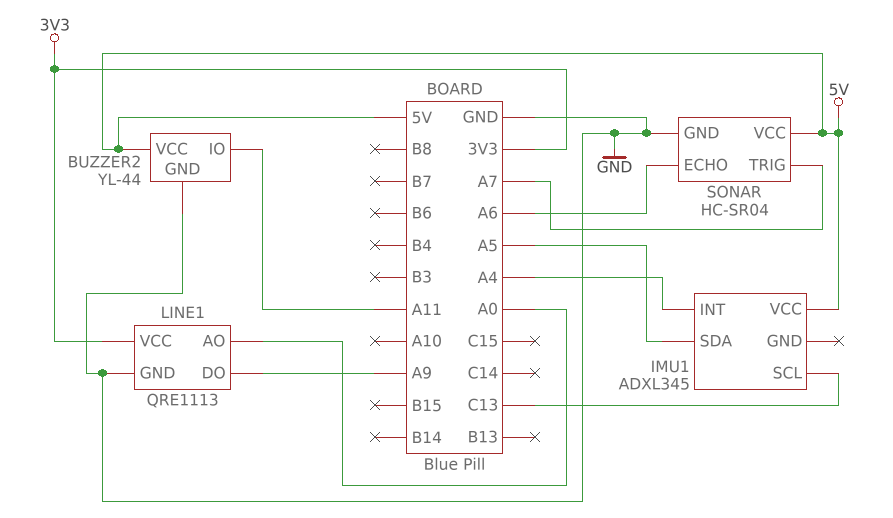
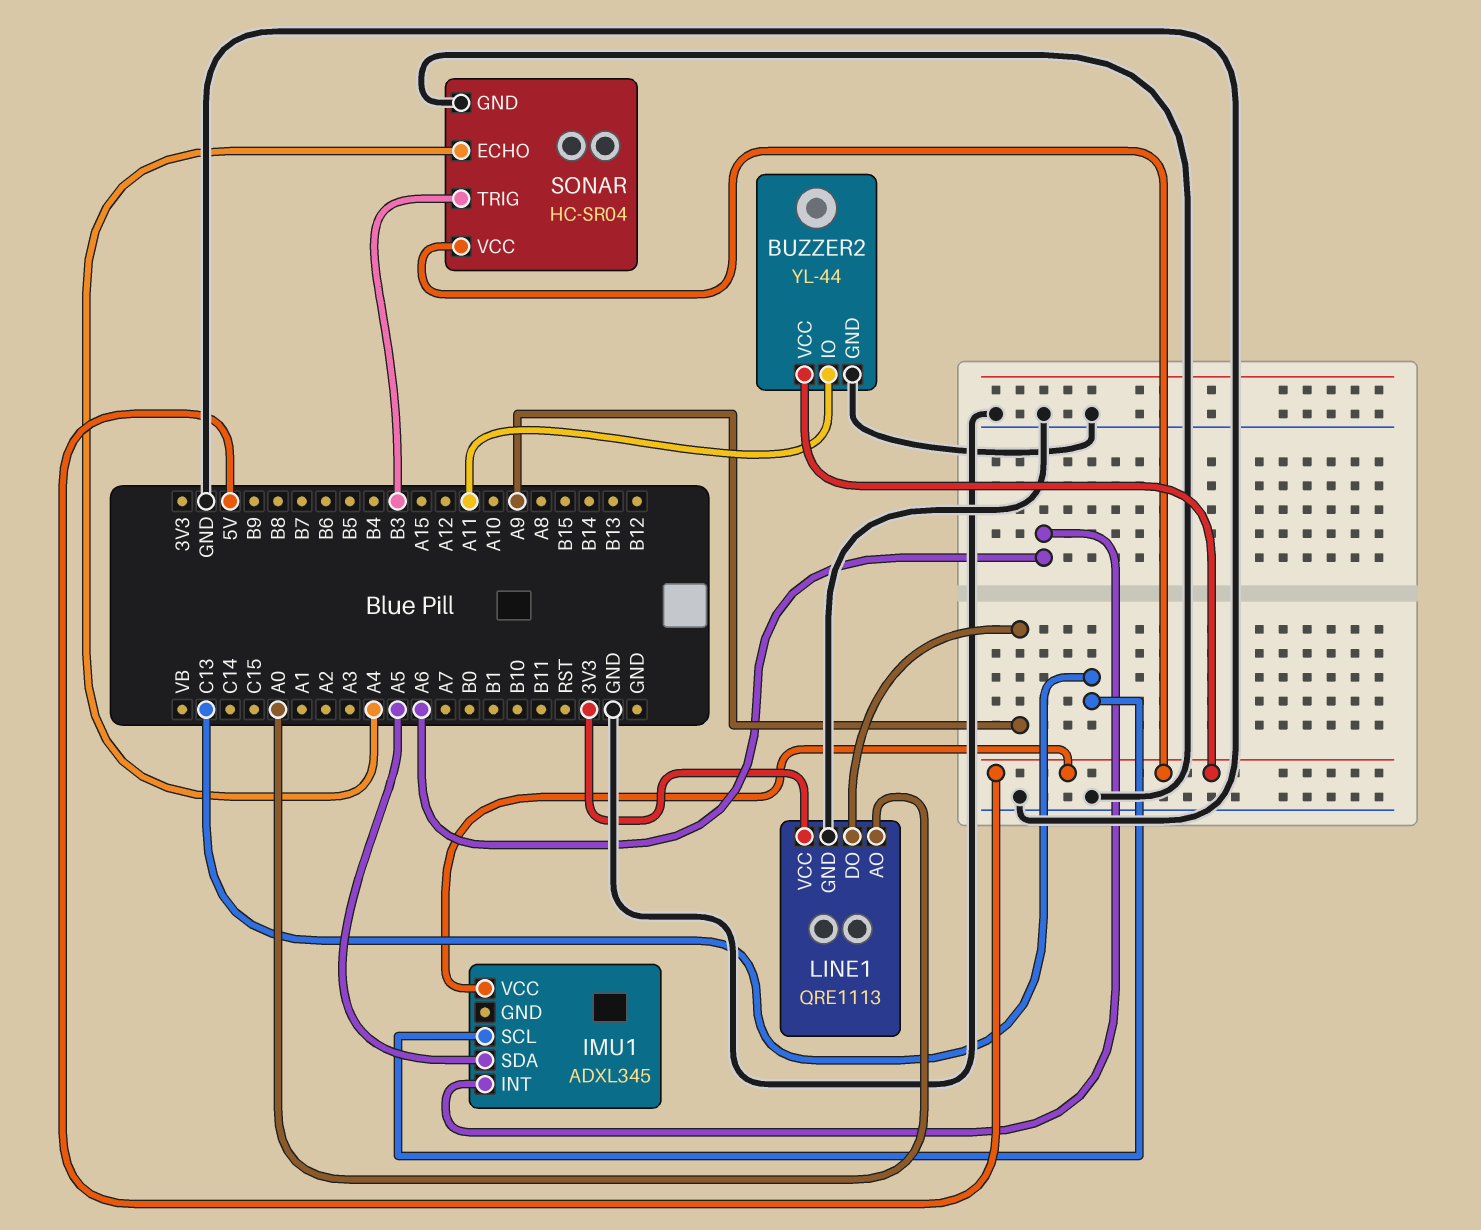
IMU1 pin INT: A4 -> A6
SONAR pin ECHO: A6 -> A4
SONAR pin TRIG: A7 -> B3

